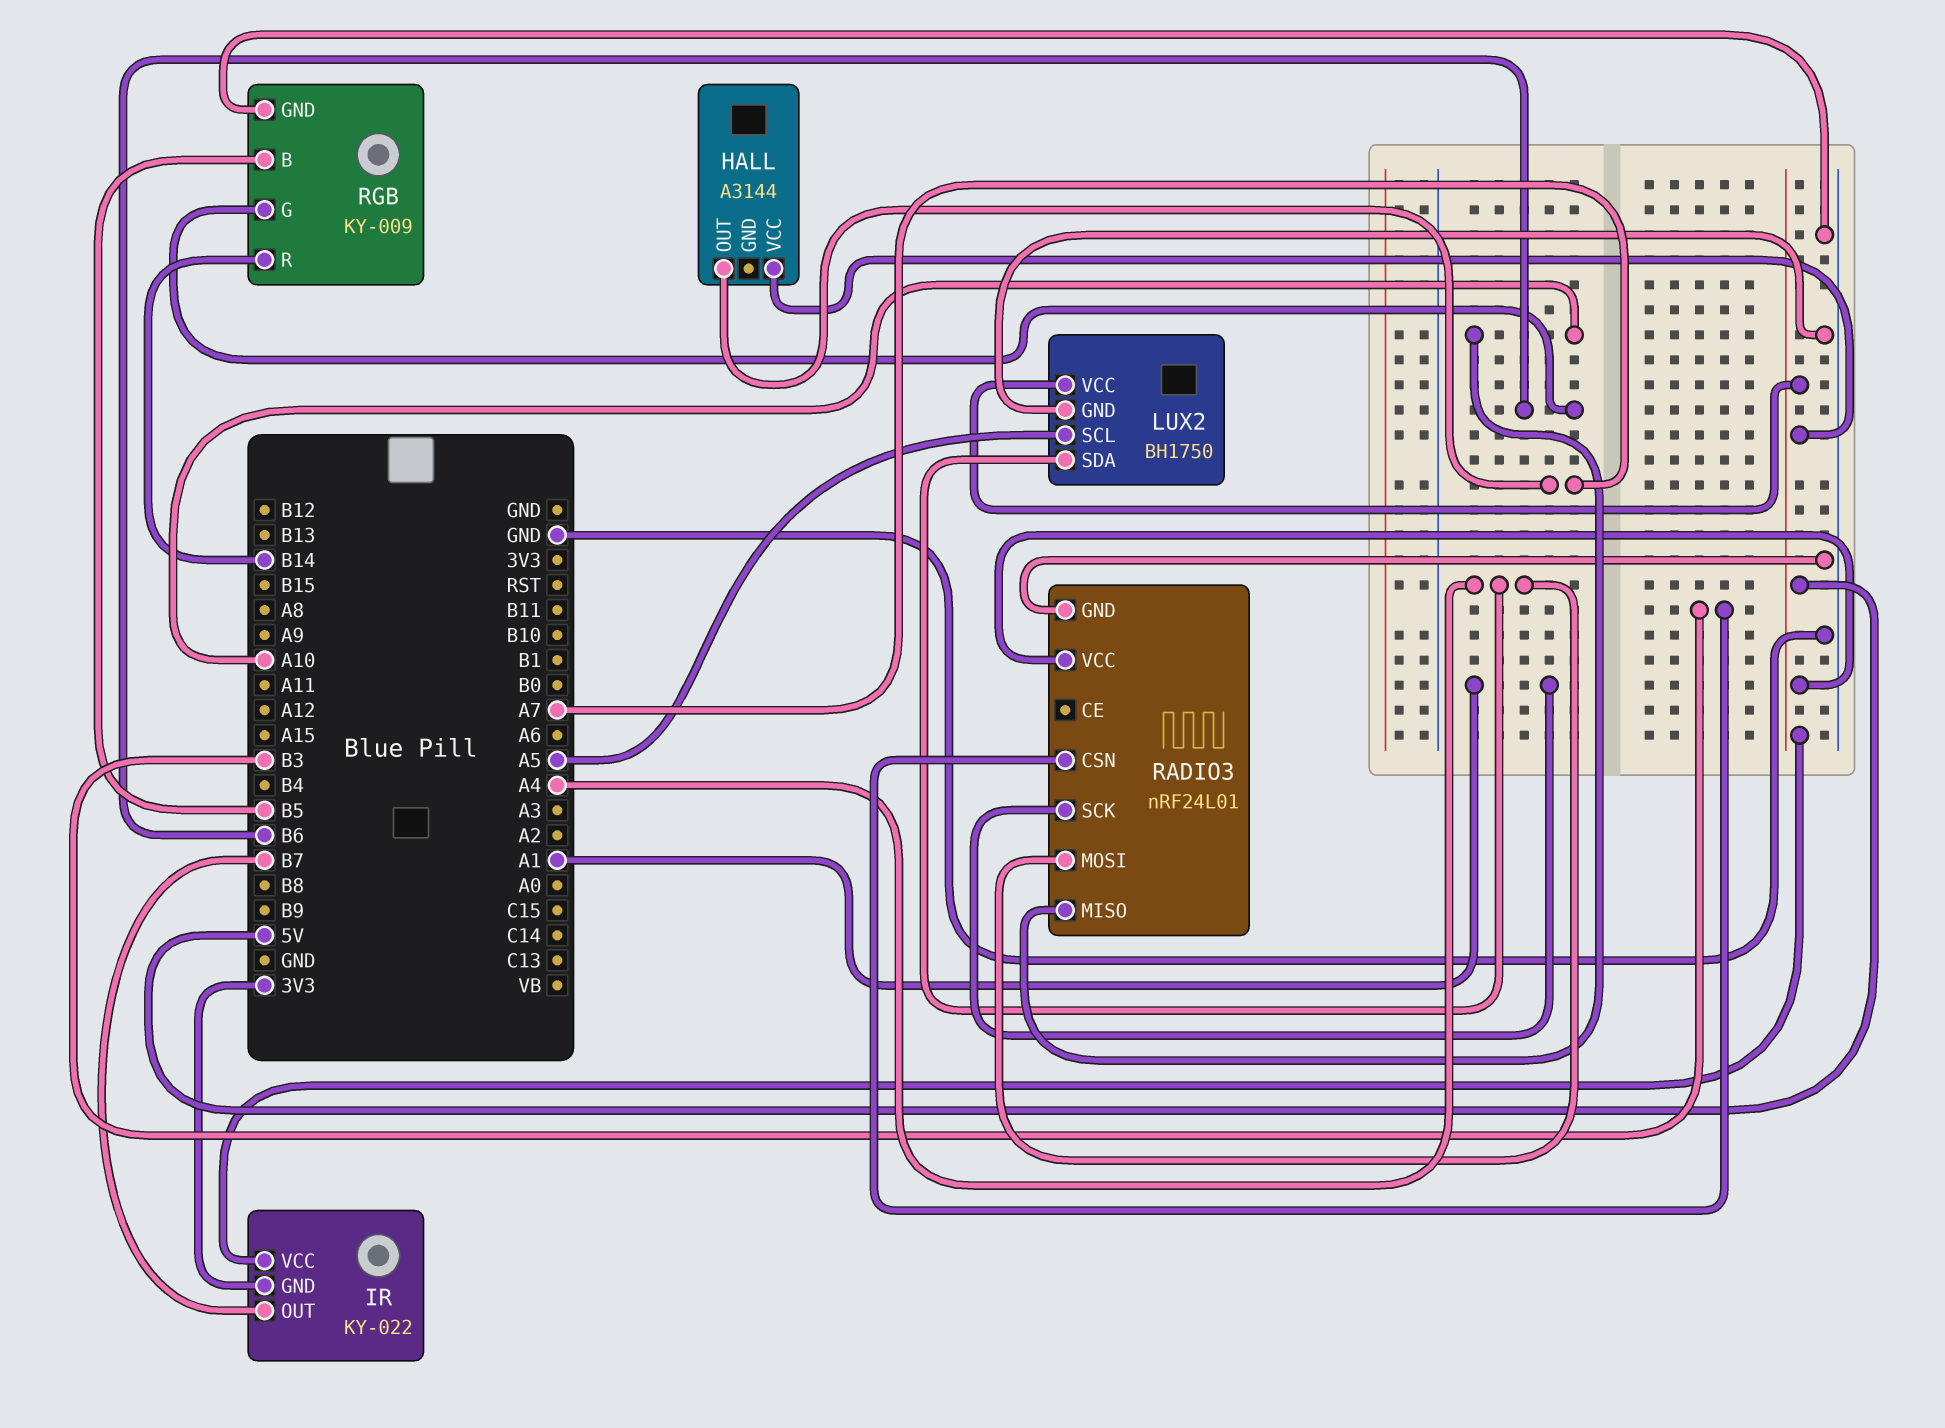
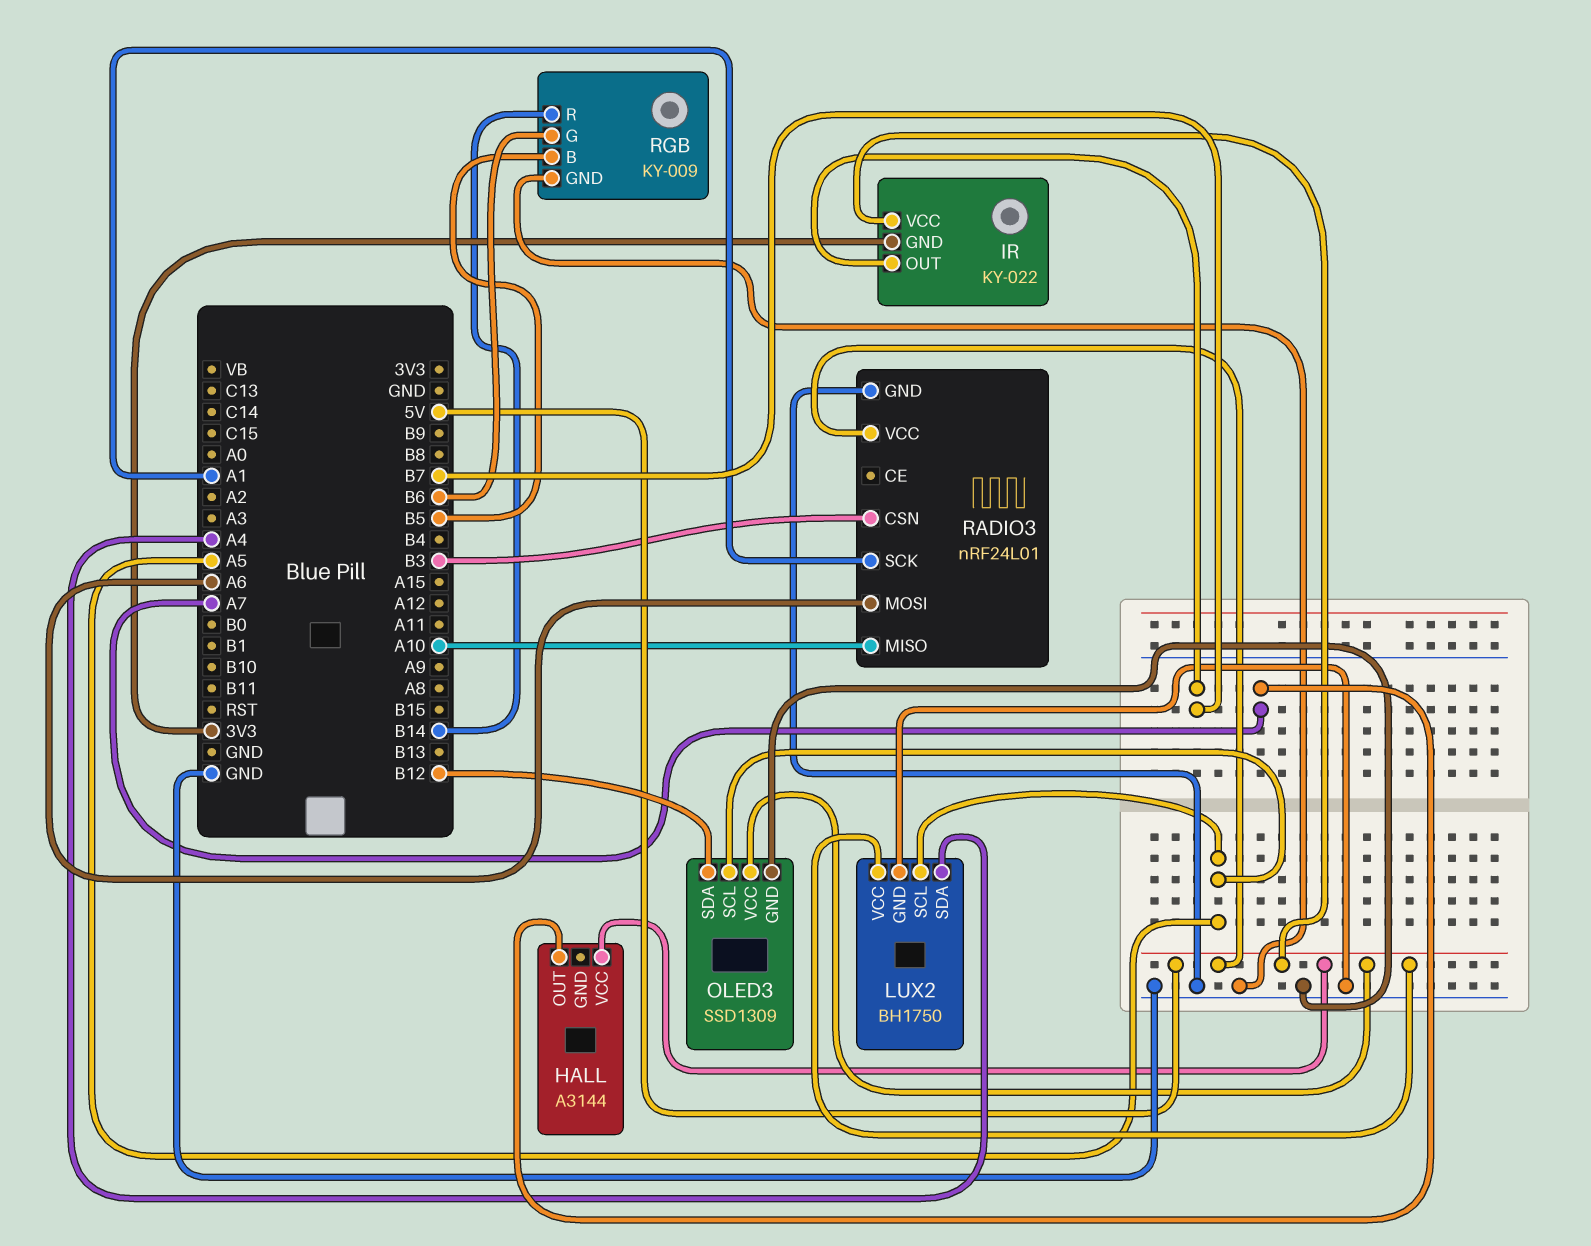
OLED3: none -> SSD1309
OLED3 pin GND: none -> GND
OLED3 pin SCL: none -> A5
OLED3 pin SDA: none -> B12
OLED3 pin VCC: none -> 5V
RADIO3 pin MOSI: A4 -> A6

